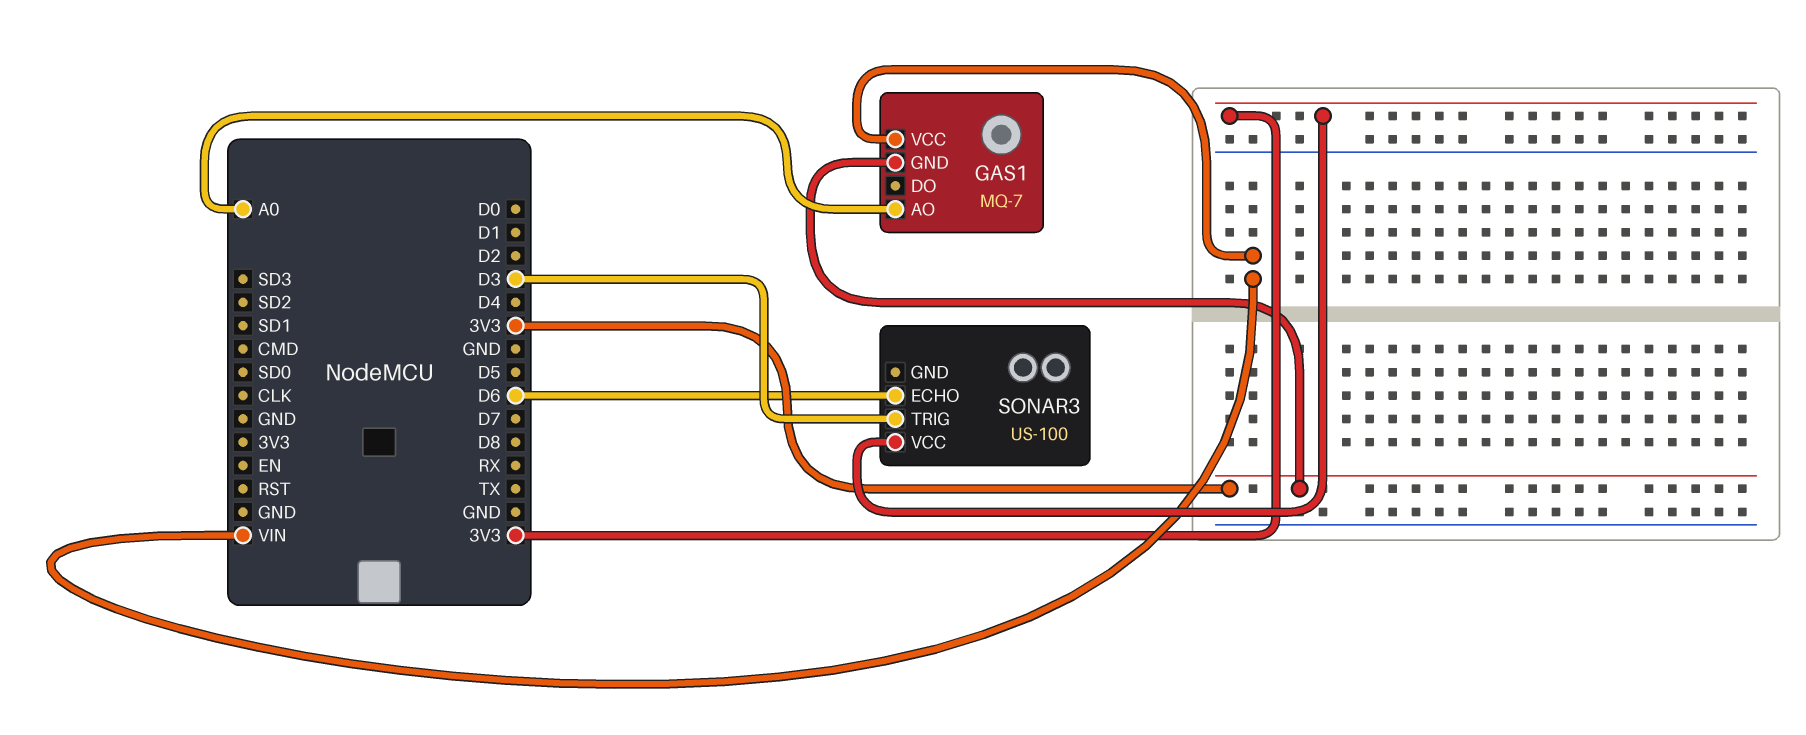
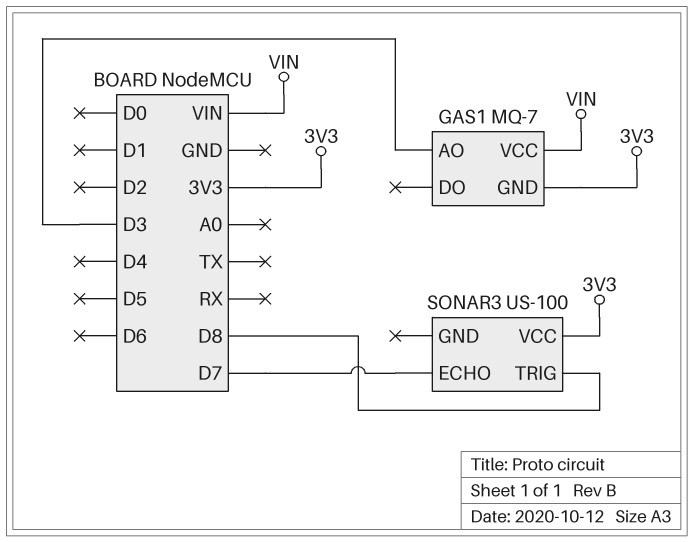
GAS1 pin AO: A0 -> D3
SONAR3 pin ECHO: D6 -> D7
SONAR3 pin TRIG: D3 -> D8

